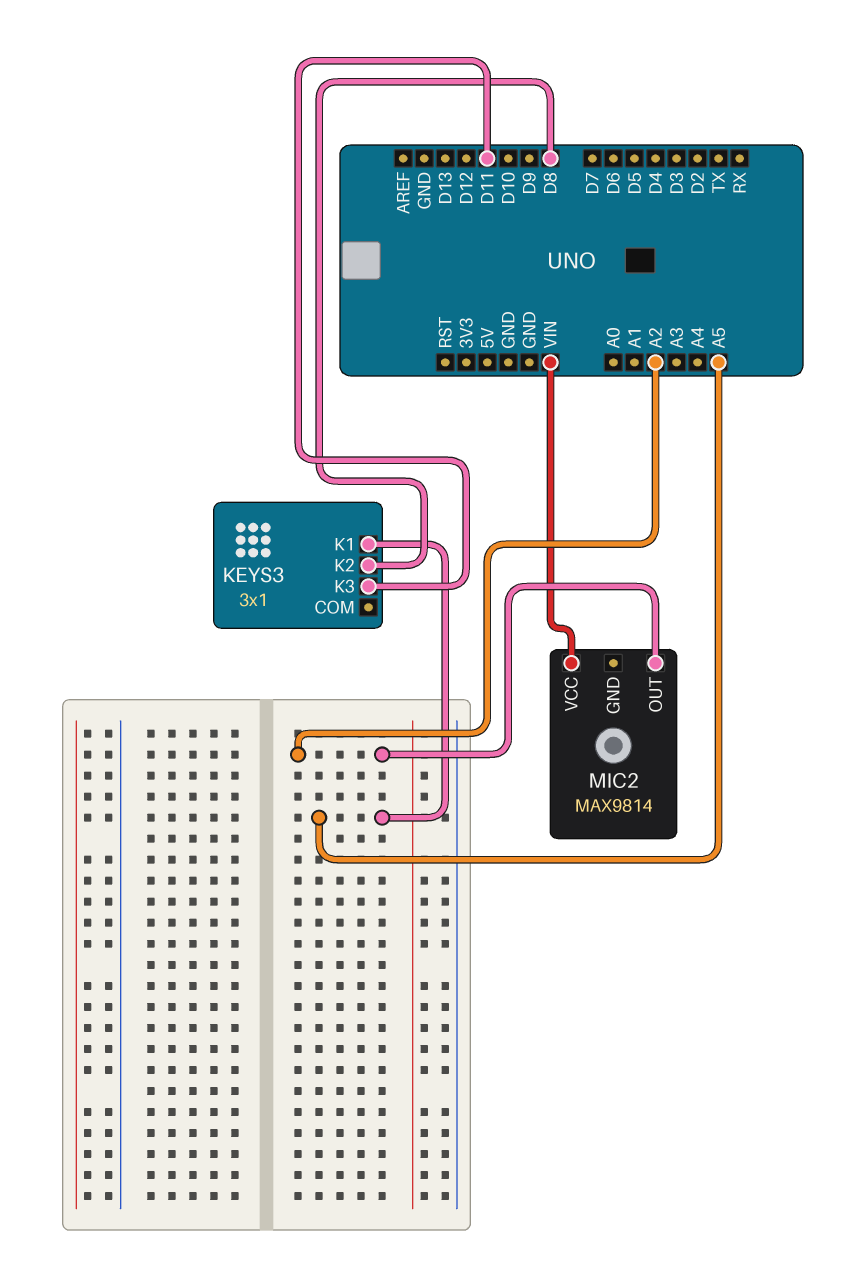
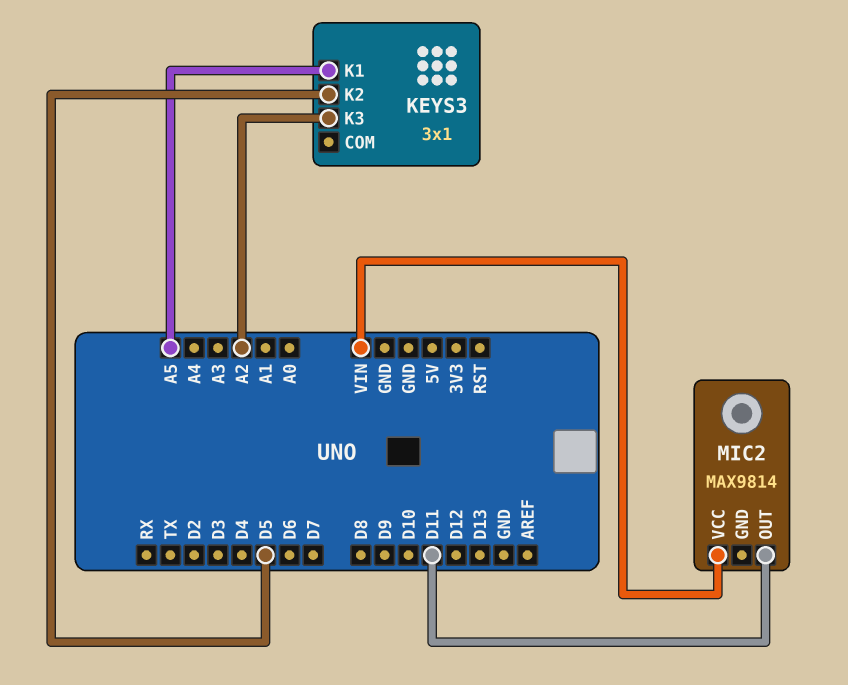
KEYS3 pin K2: D8 -> D5
KEYS3 pin K3: D11 -> A2
MIC2 pin OUT: A2 -> D11

